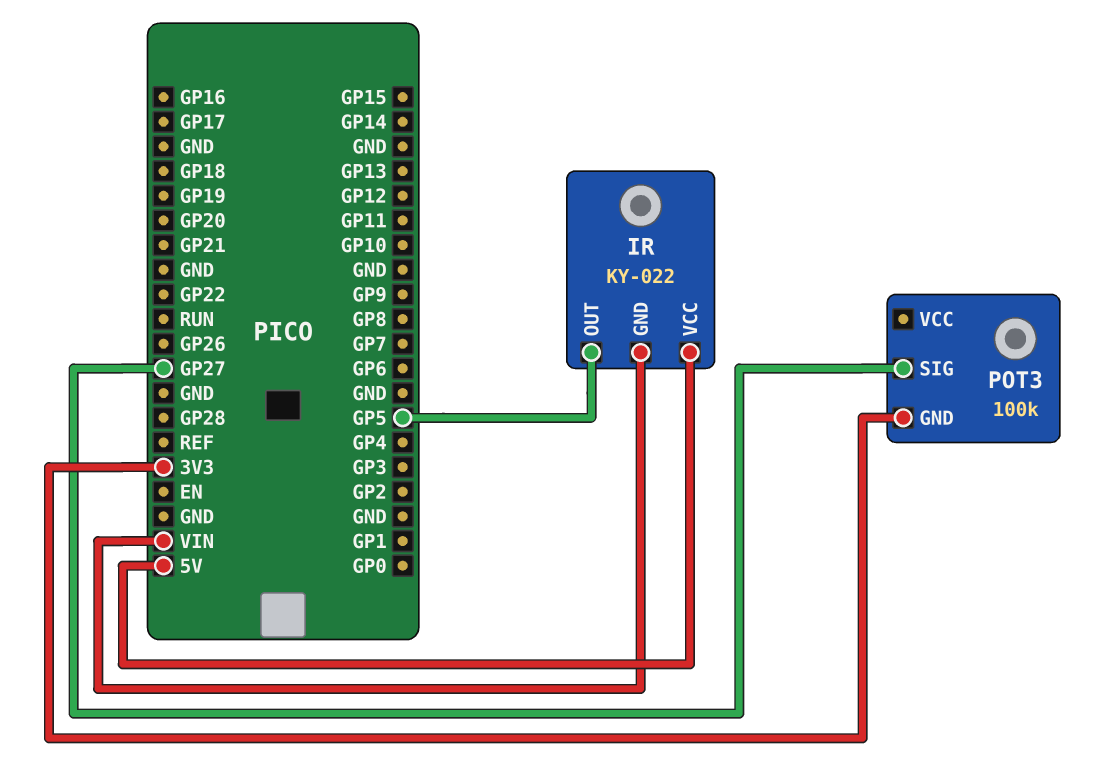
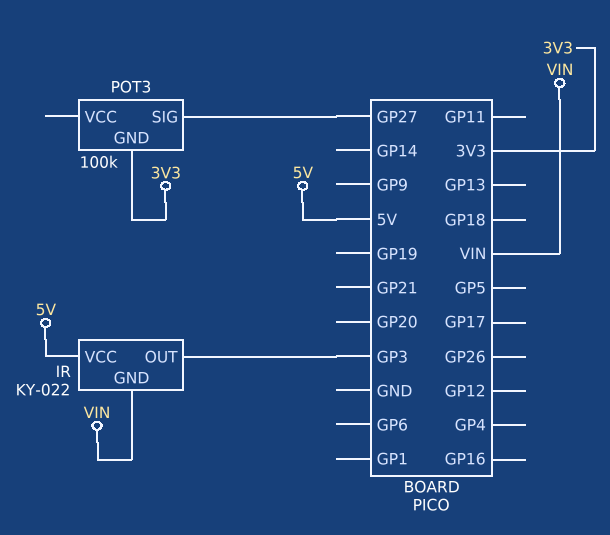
IR pin OUT: GP5 -> GP3

